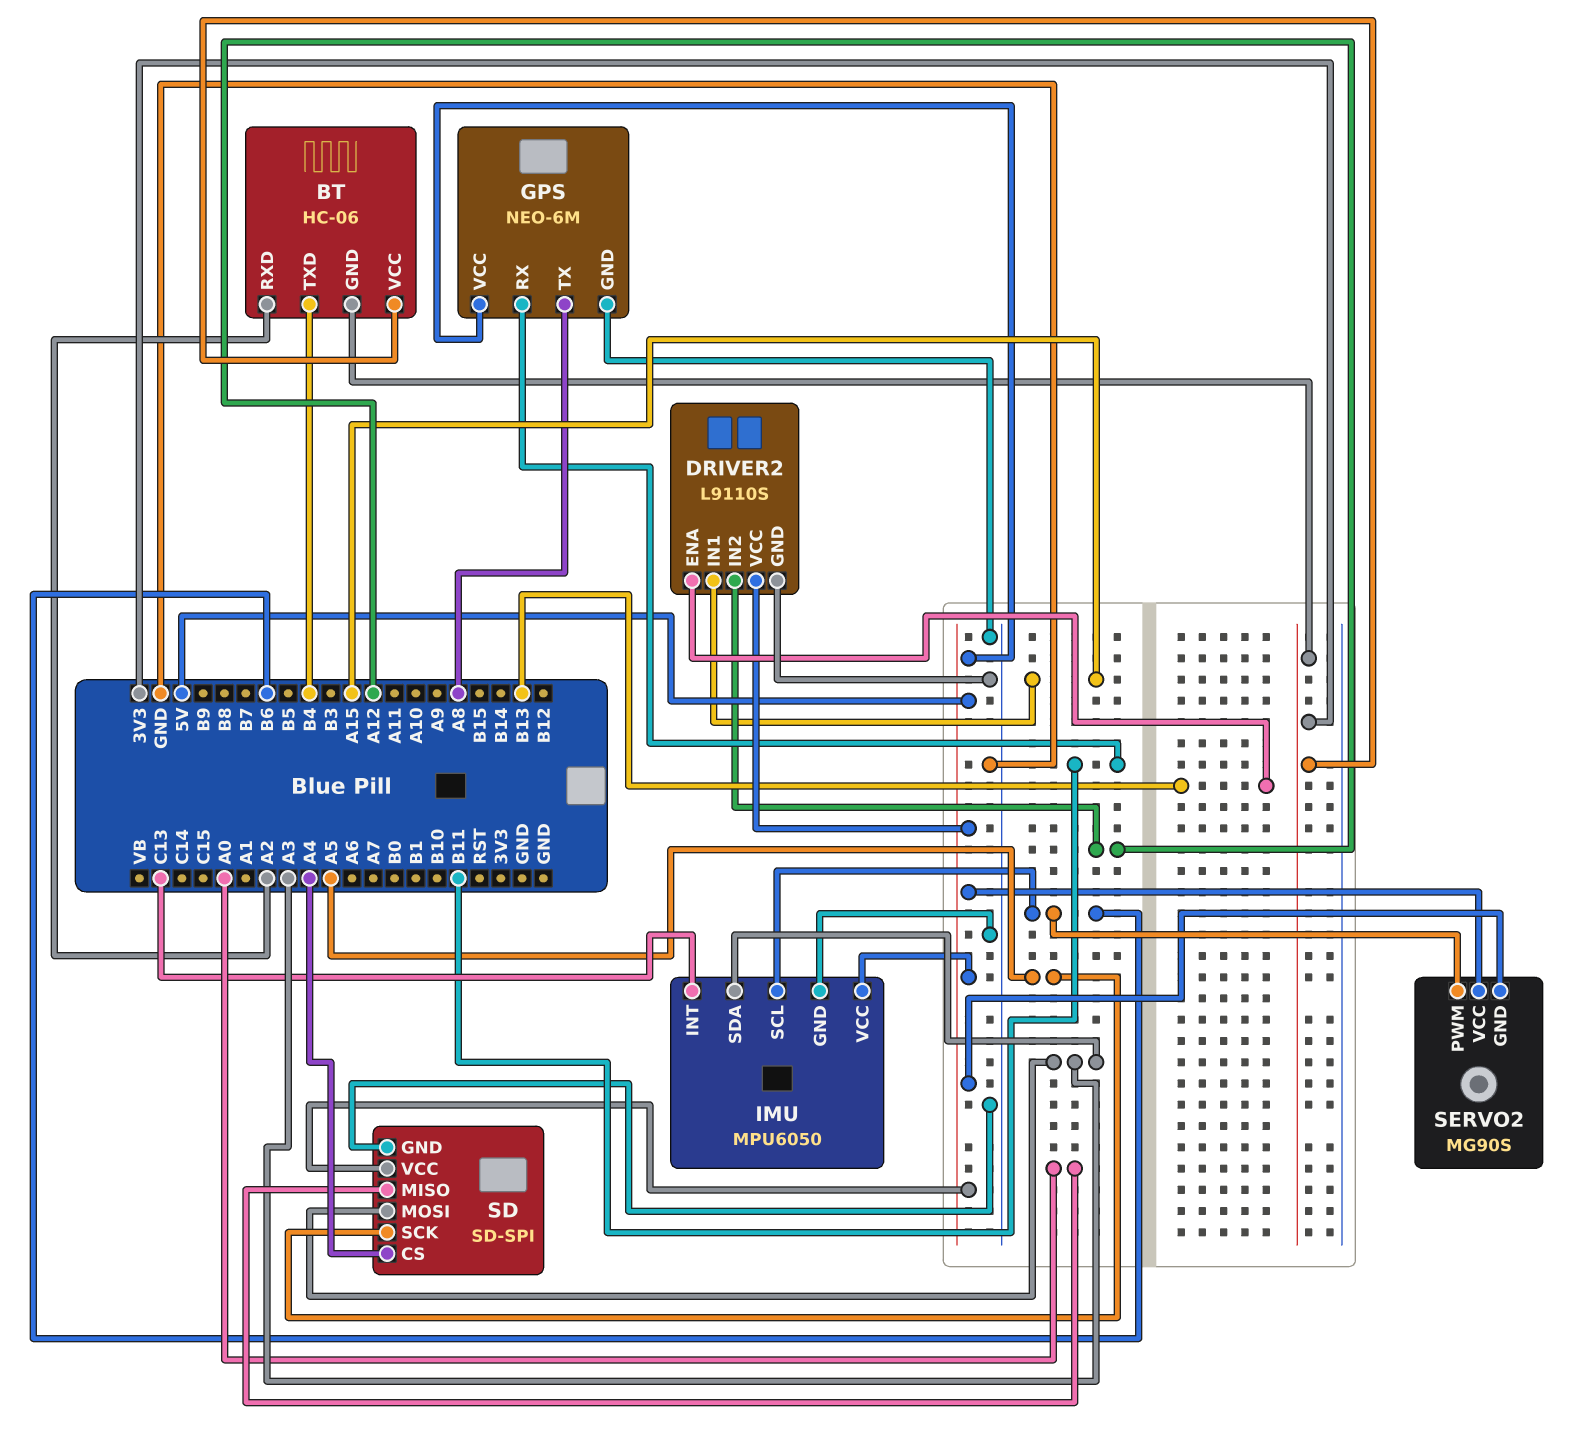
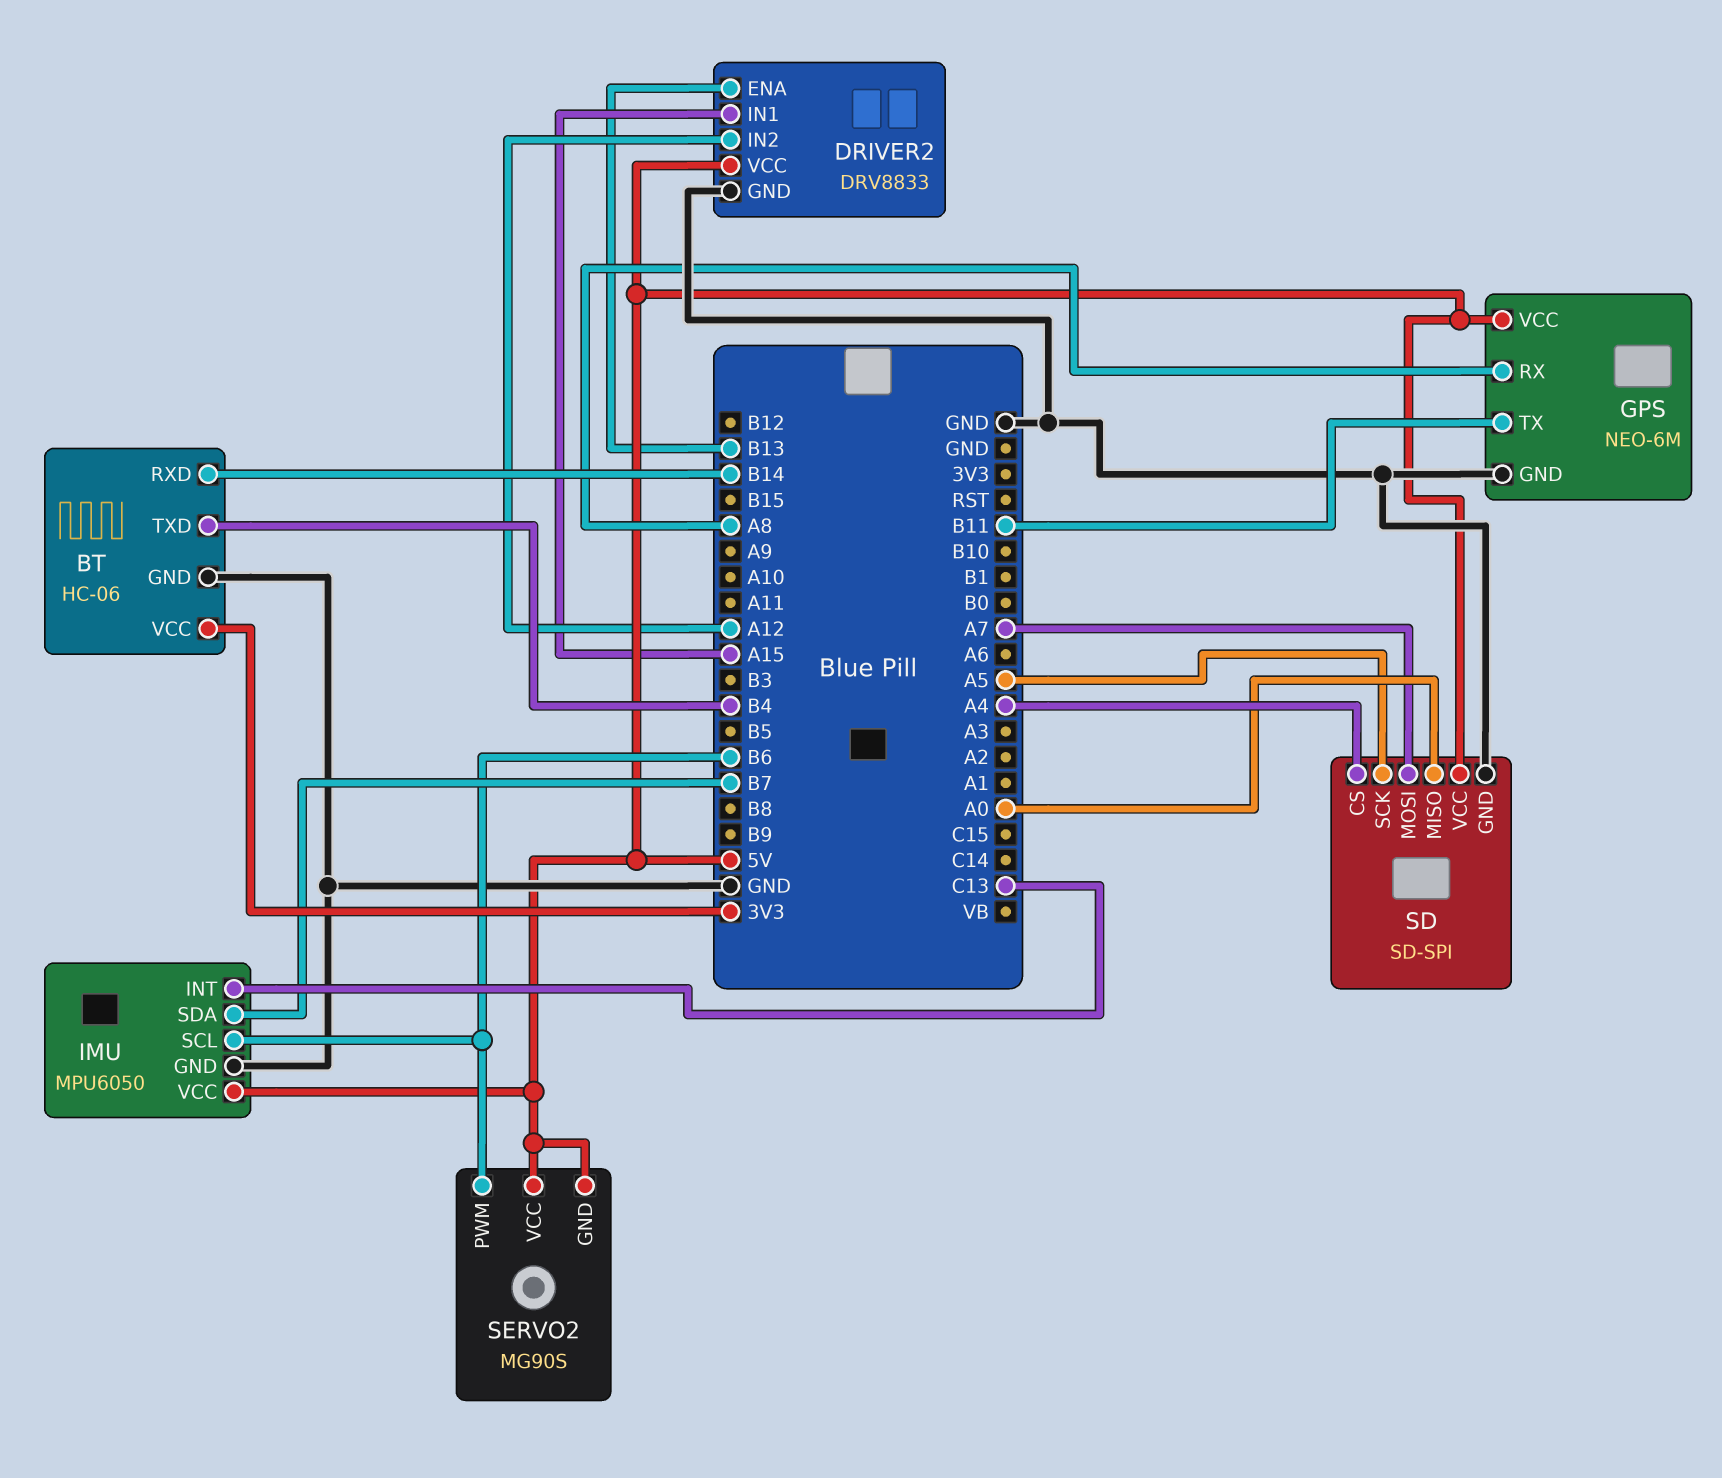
BT pin GND: 3V3 -> GND
BT pin RXD: A2 -> B14
DRIVER2: L9110S -> DRV8833
GPS pin RX: B11 -> A8
GPS pin TX: A8 -> B11
IMU pin SDA: A3 -> B7
SD pin MOSI: A3 -> A7

